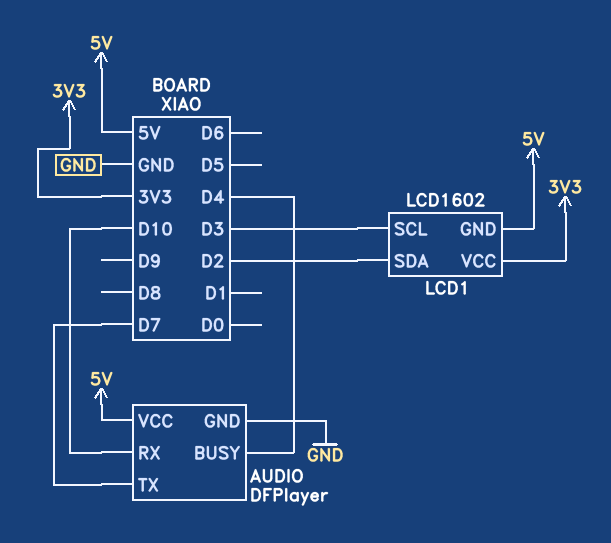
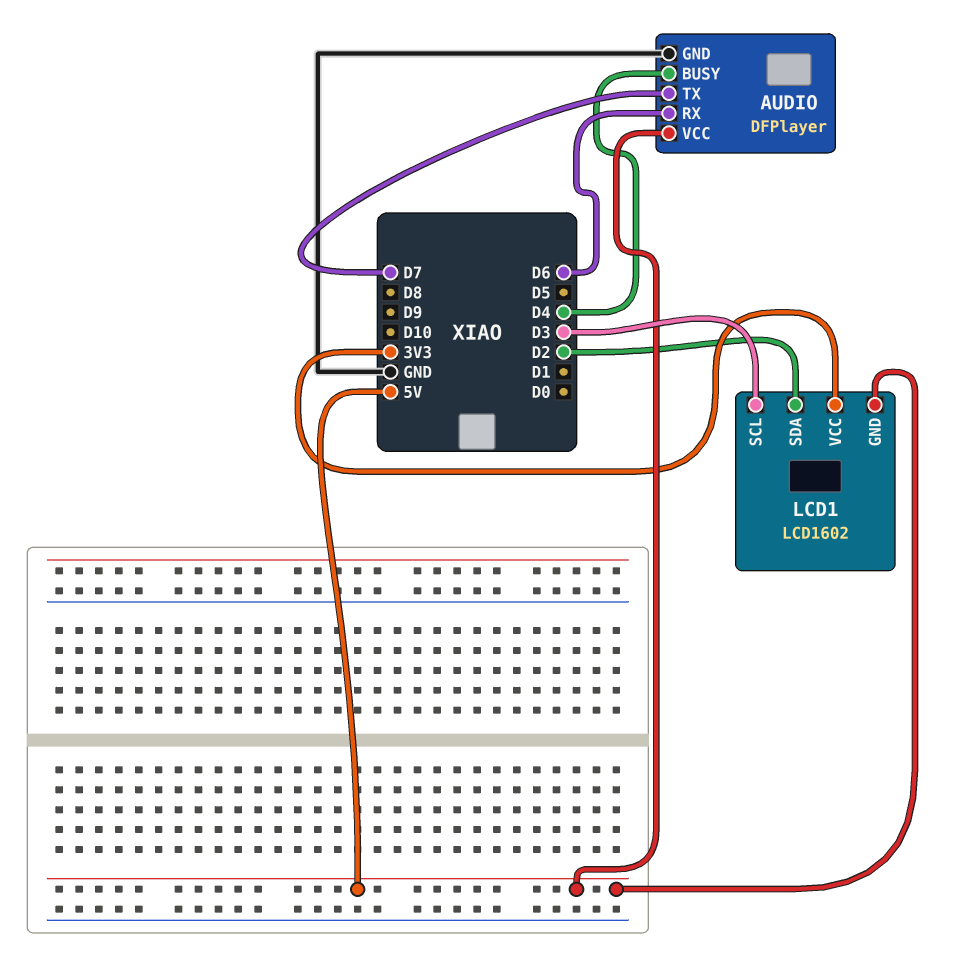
AUDIO pin RX: D10 -> D6

